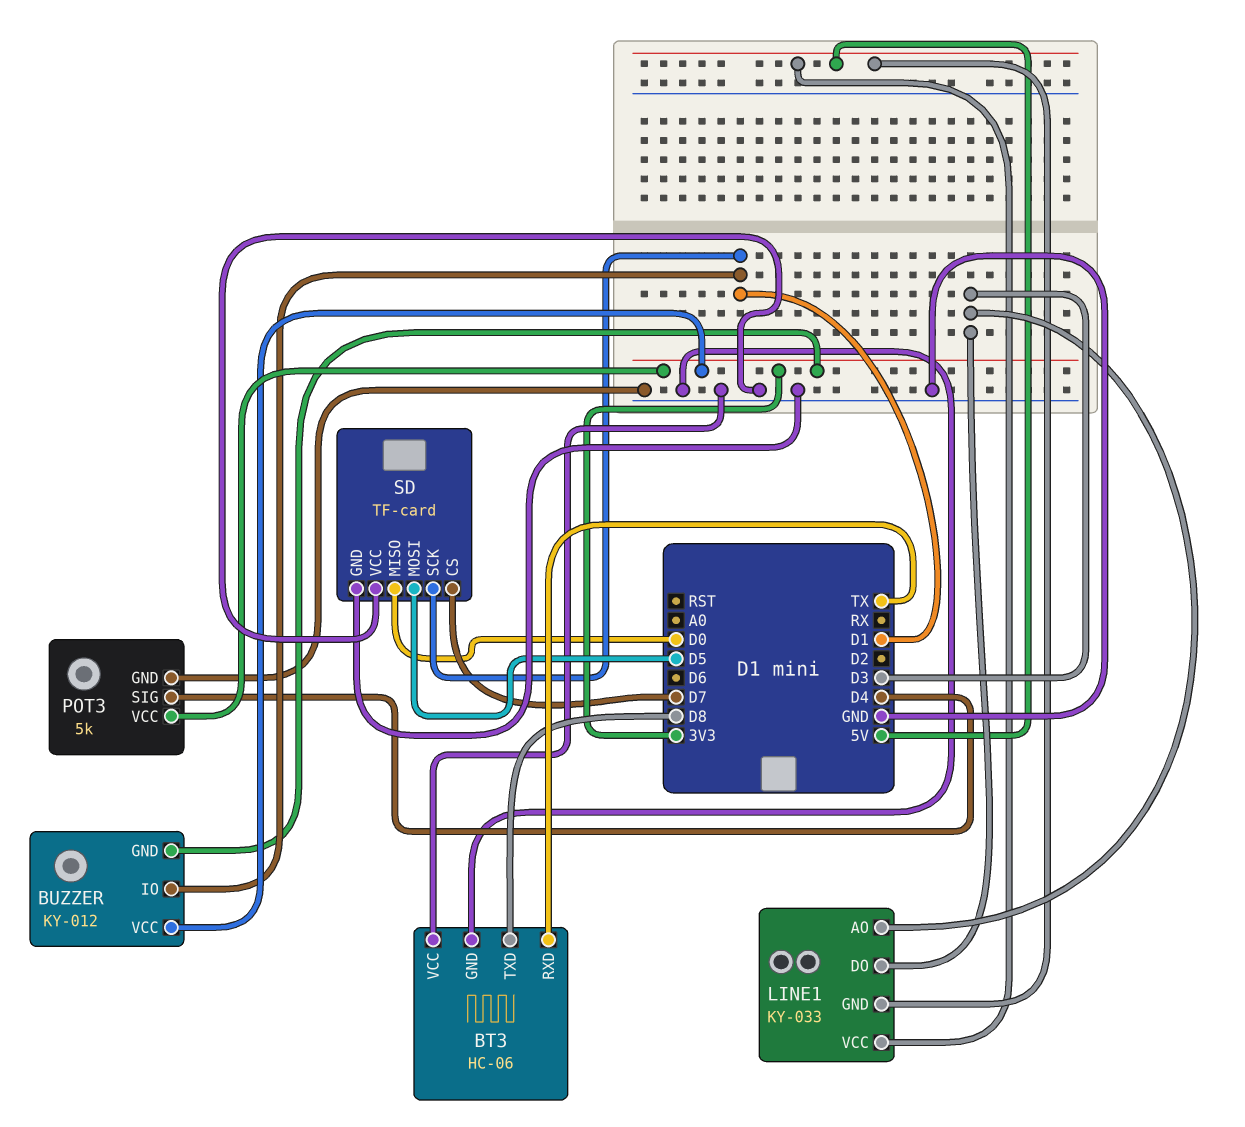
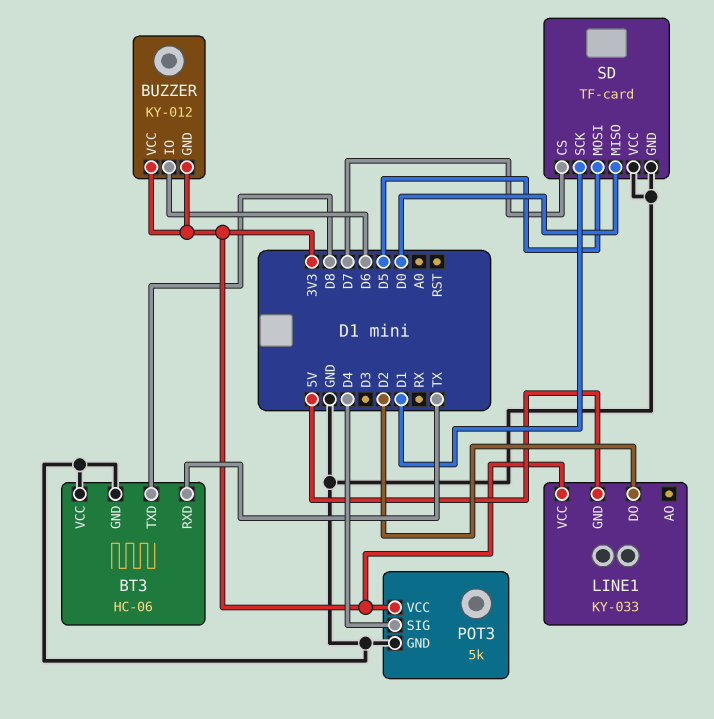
BUZZER pin IO: D1 -> D6
LINE1 pin AO: D3 -> none
LINE1 pin DO: D3 -> D2
LINE1 pin VCC: 5V -> 3V3

